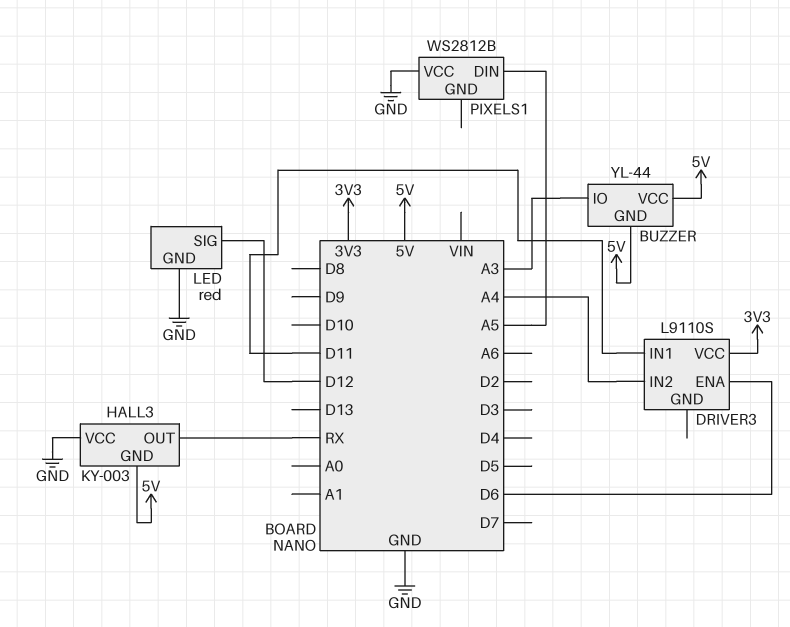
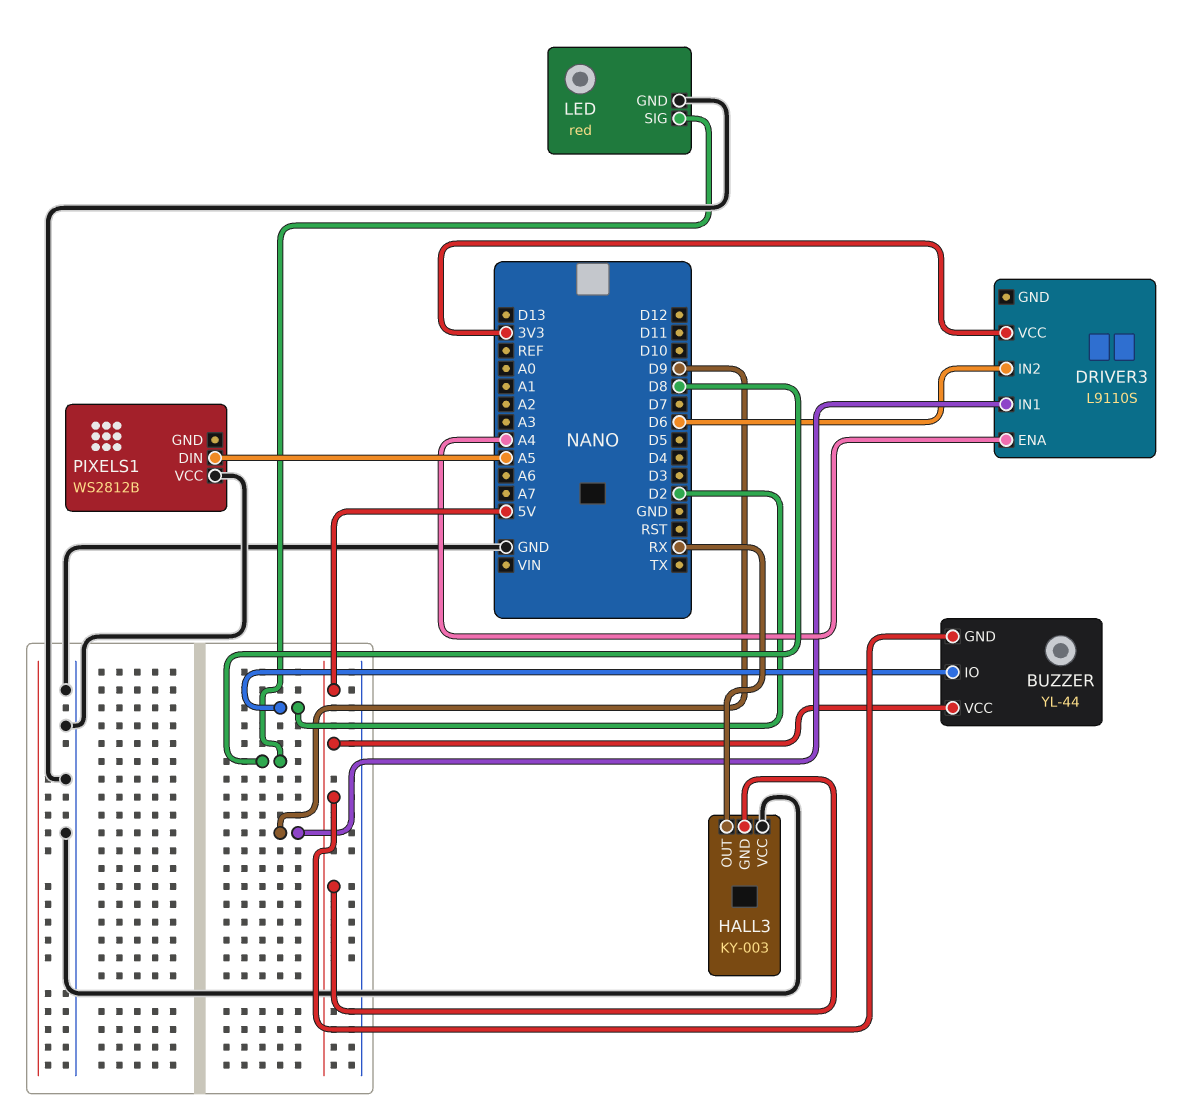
BUZZER pin IO: A3 -> D2
DRIVER3 pin ENA: D6 -> A4
DRIVER3 pin IN1: D11 -> D9
DRIVER3 pin IN2: A4 -> D6
LED pin SIG: D12 -> D8

